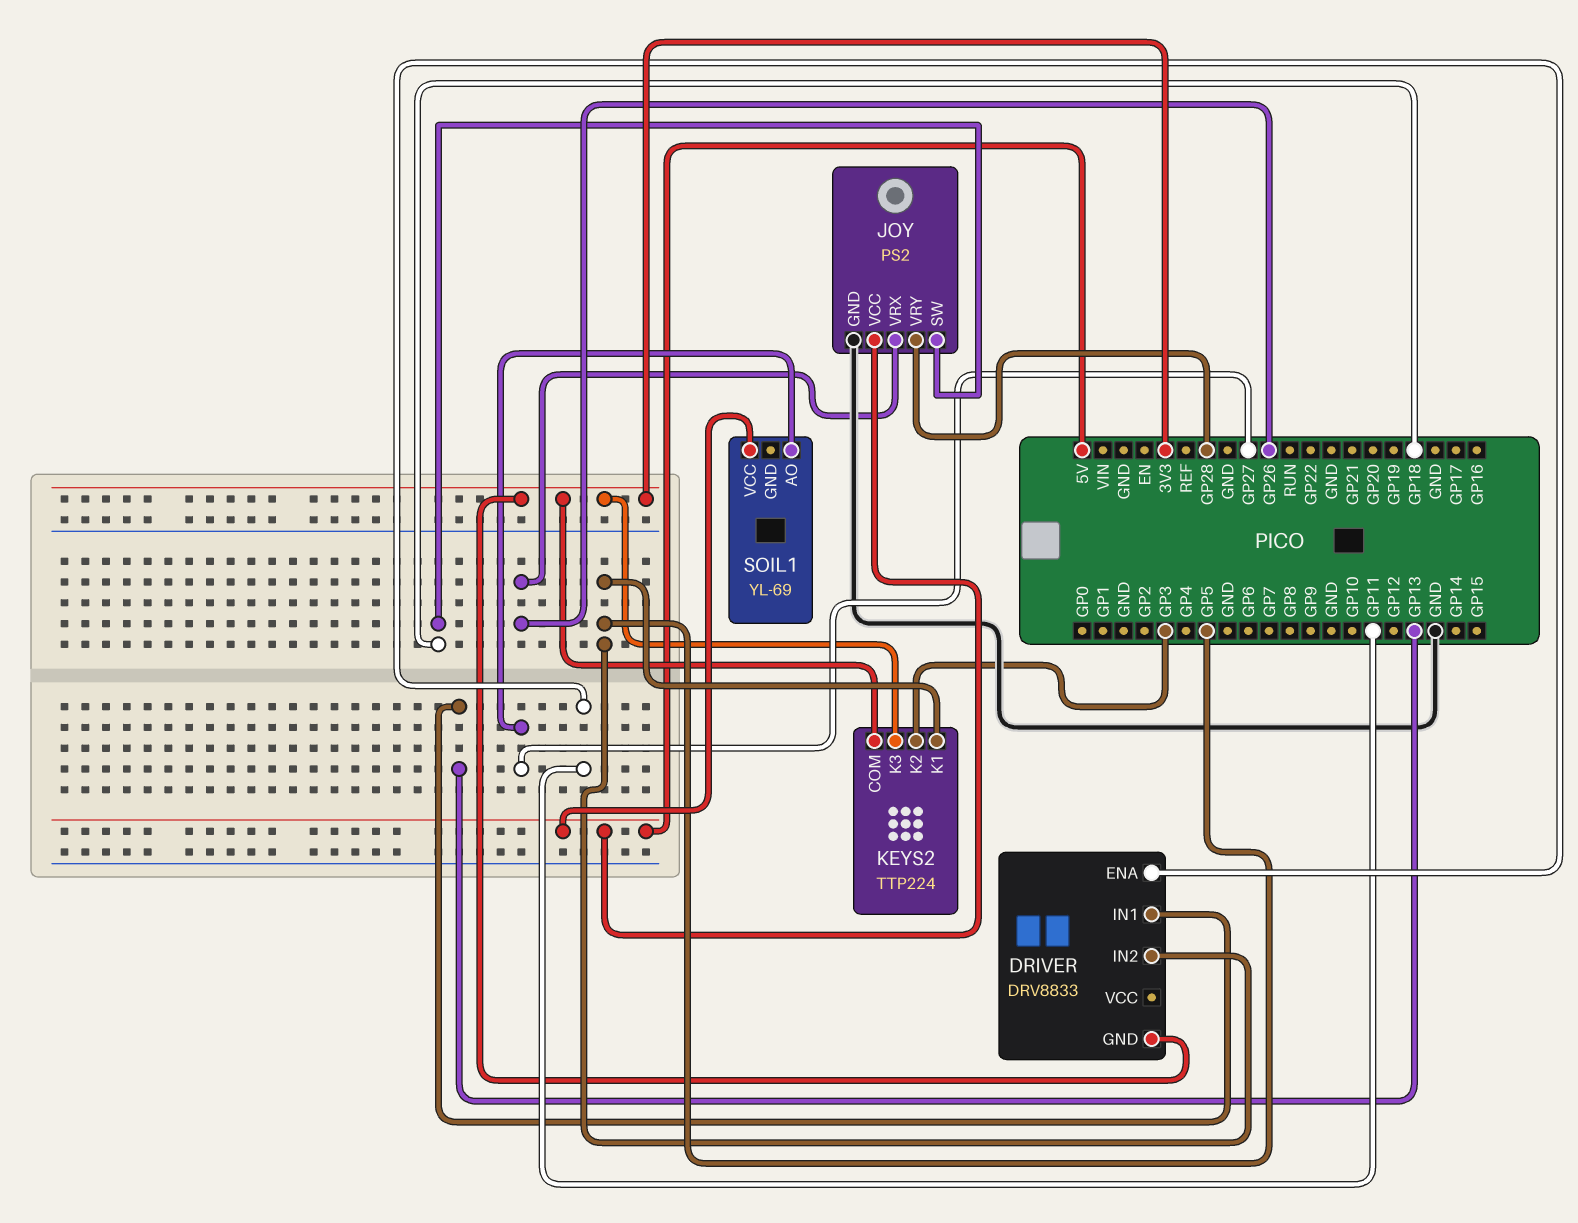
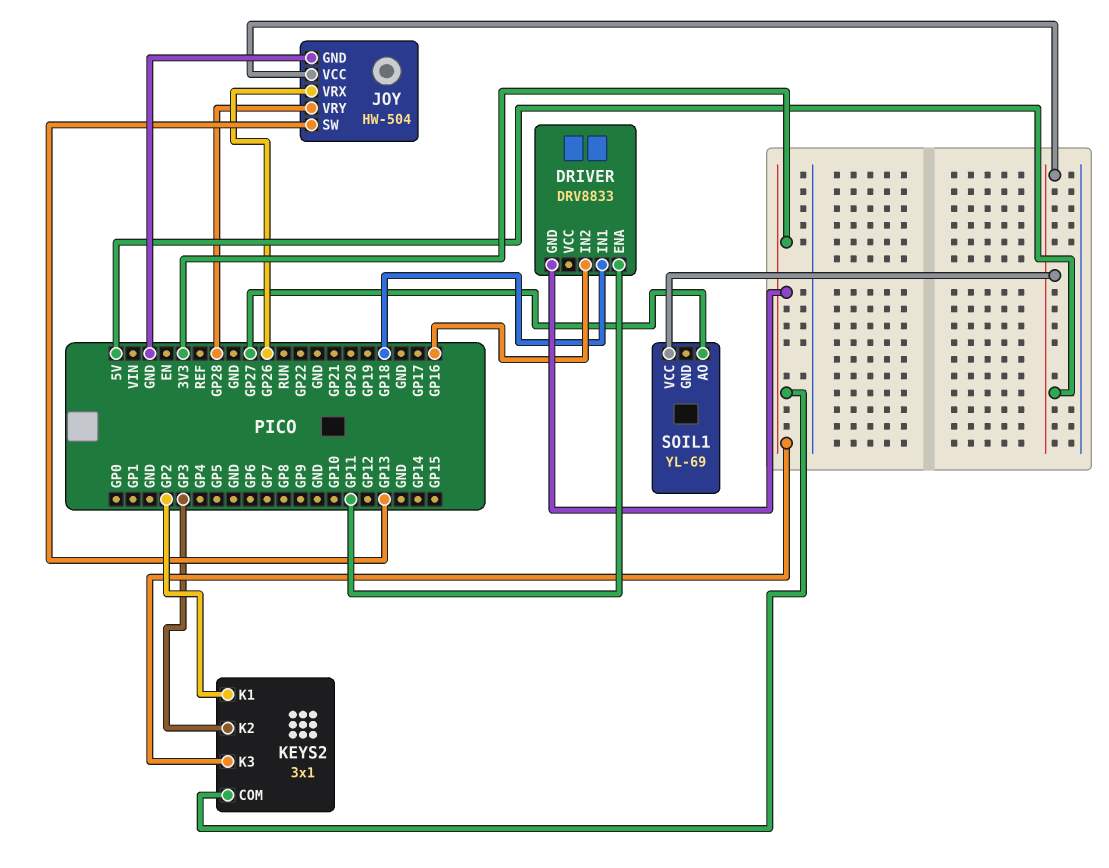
DRIVER pin IN1: GP13 -> GP18
DRIVER pin IN2: GP5 -> GP16
JOY: PS2 -> HW-504
JOY pin SW: GP18 -> GP13
KEYS2: TTP224 -> 3x1
KEYS2 pin K1: GP5 -> GP2

